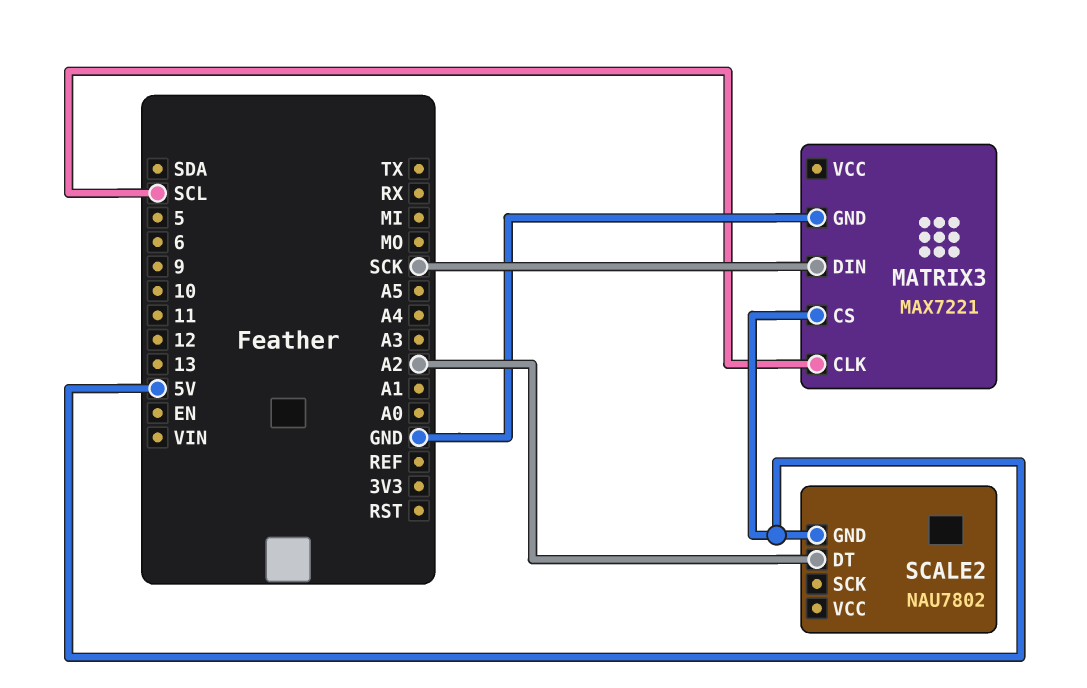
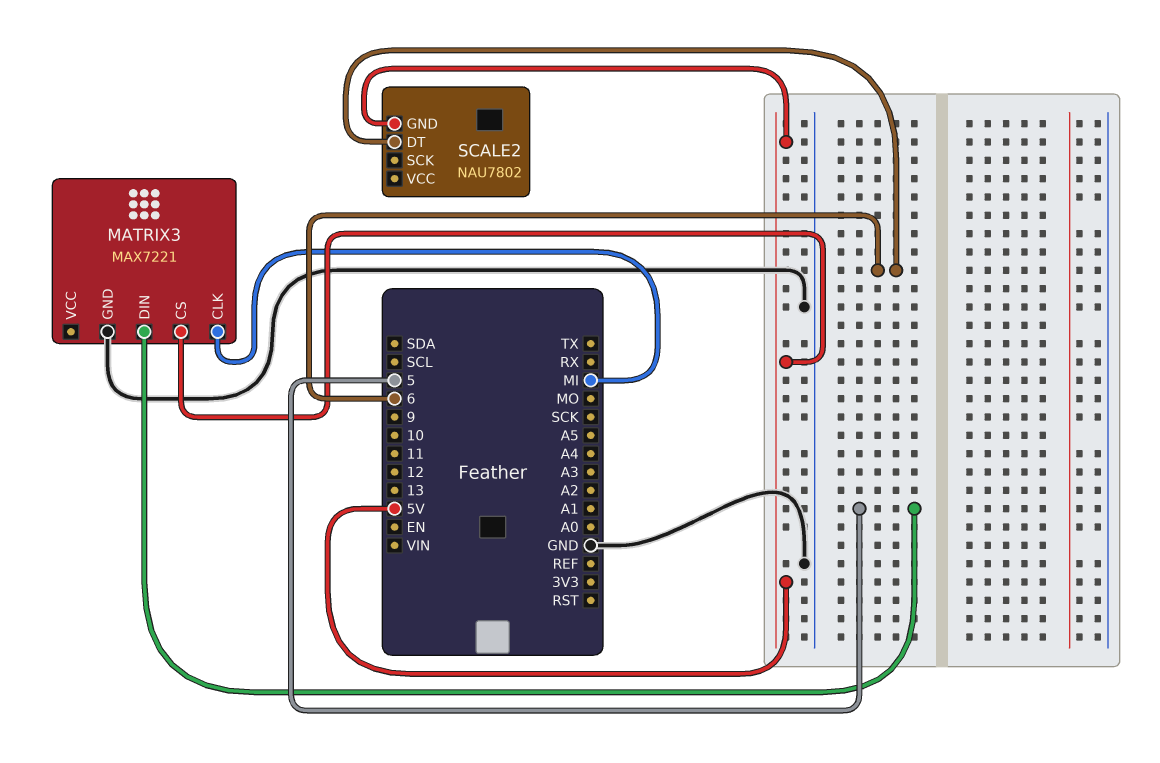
MATRIX3 pin CLK: SCL -> MI
MATRIX3 pin DIN: SCK -> 5
SCALE2 pin DT: A2 -> 6

